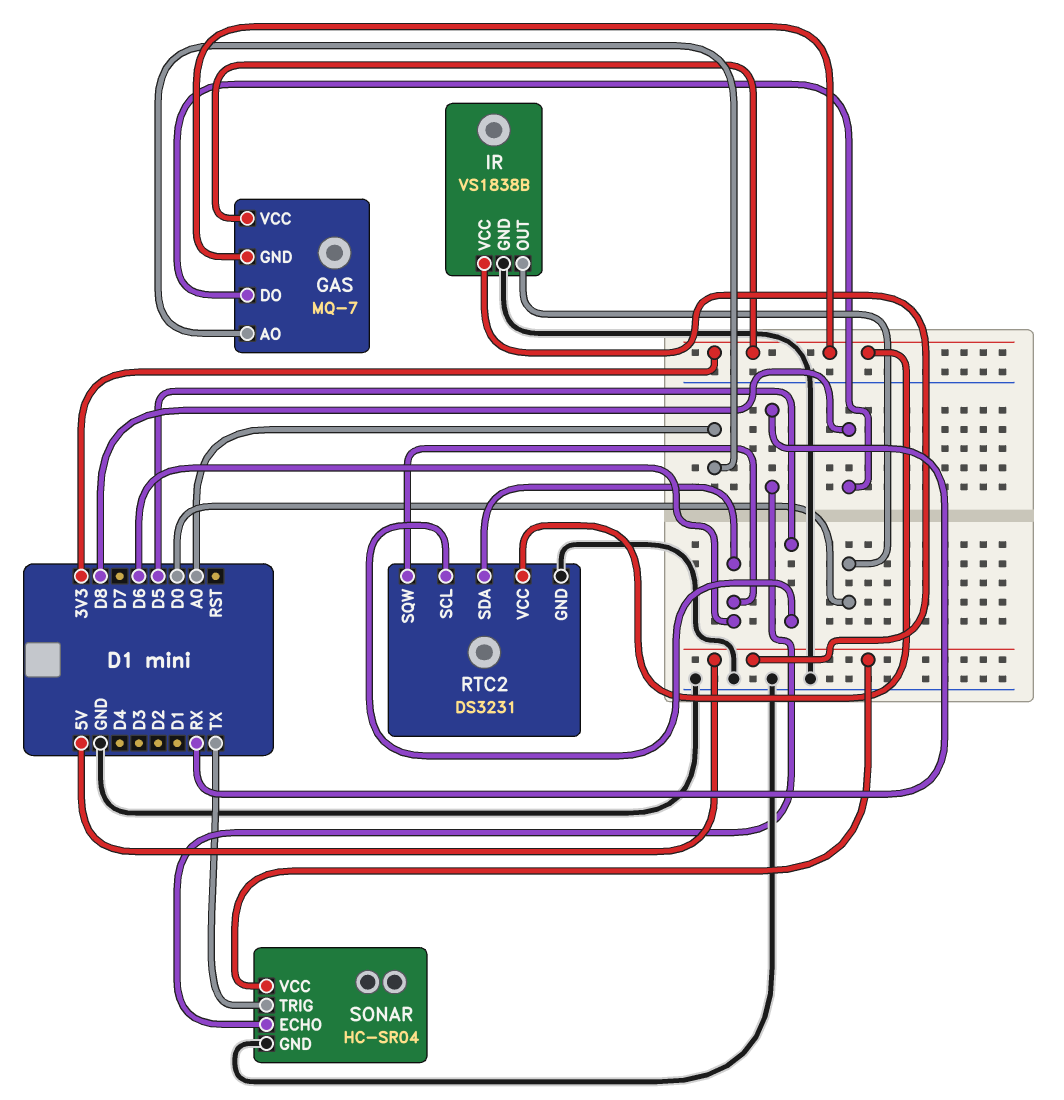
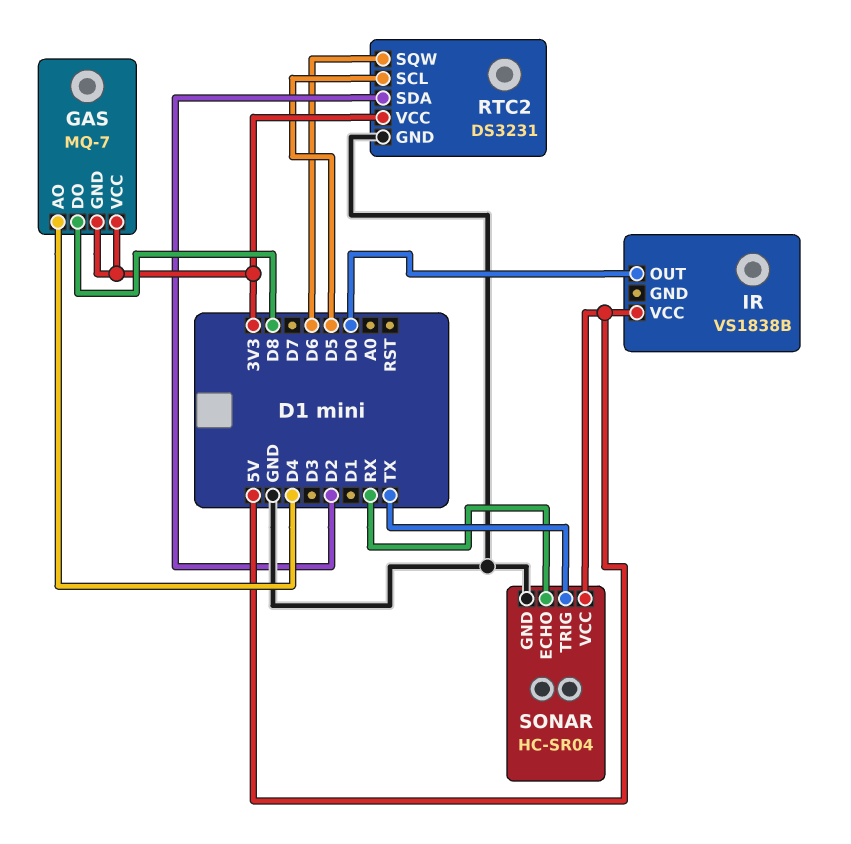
GAS pin AO: A0 -> D4
IR pin GND: GND -> none
RTC2 pin SDA: D6 -> D2

